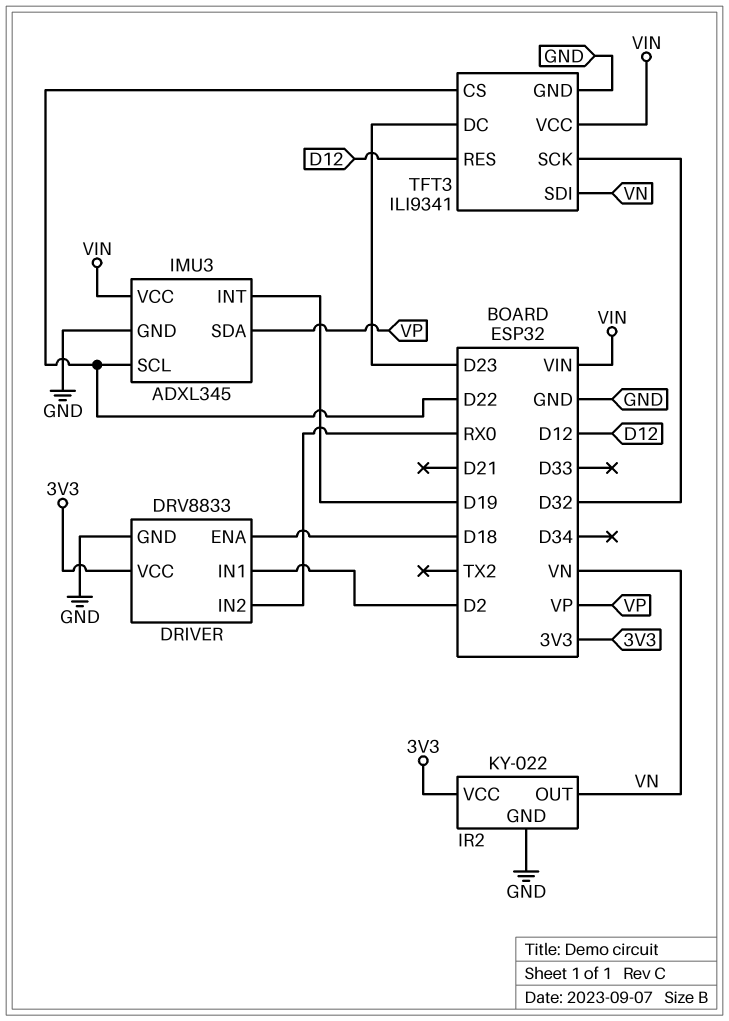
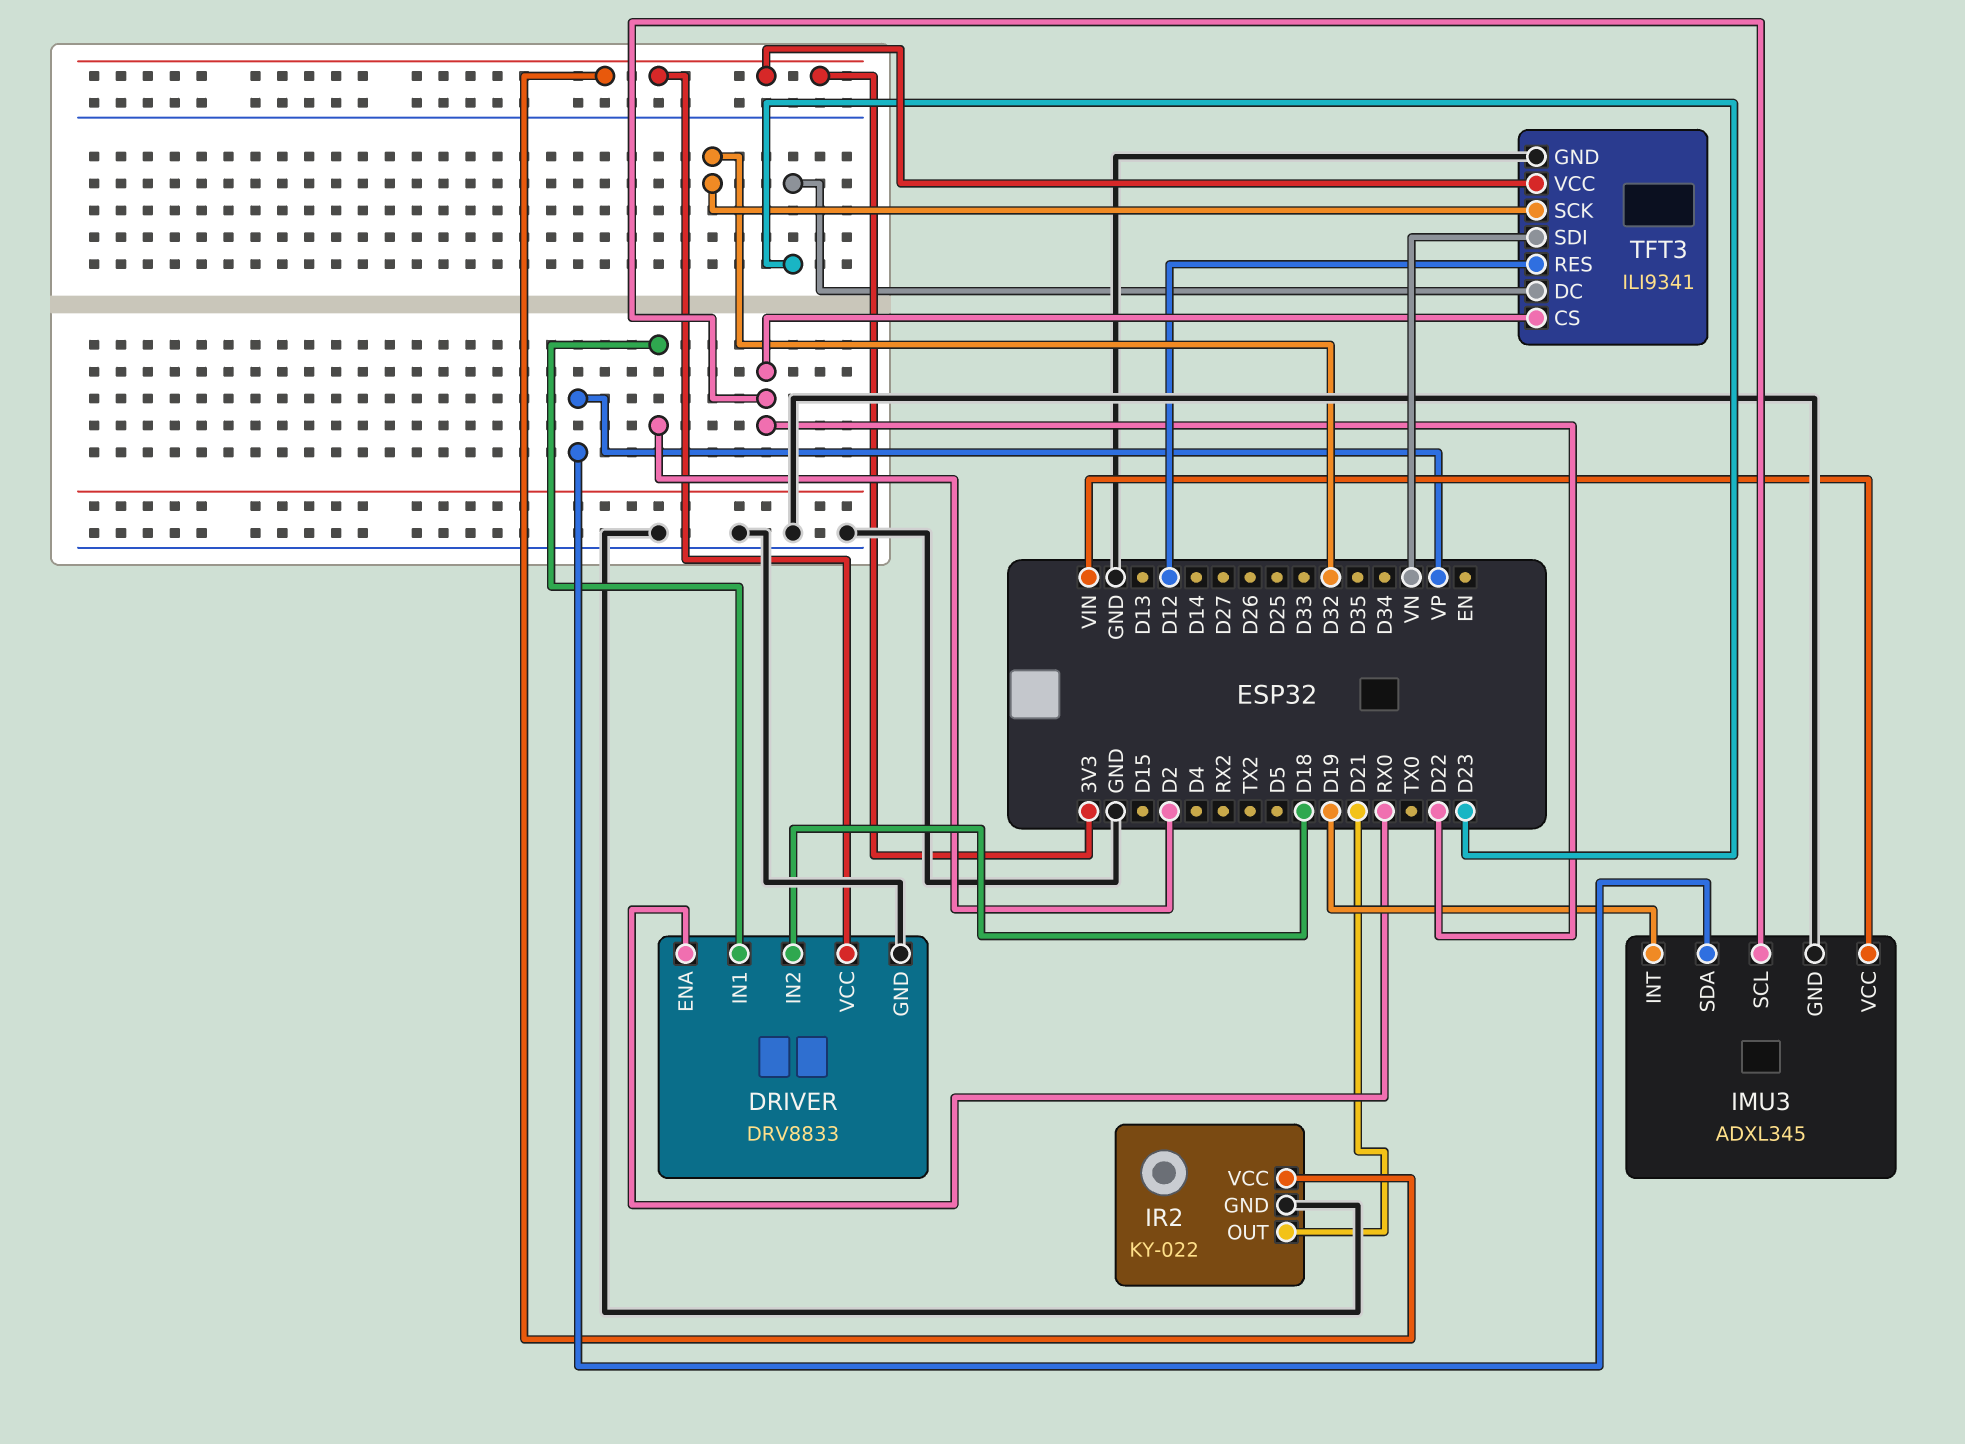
DRIVER pin ENA: D18 -> RX0
DRIVER pin IN2: RX0 -> D18
IR2 pin OUT: VN -> D21
TFT3 pin VCC: VIN -> 3V3

